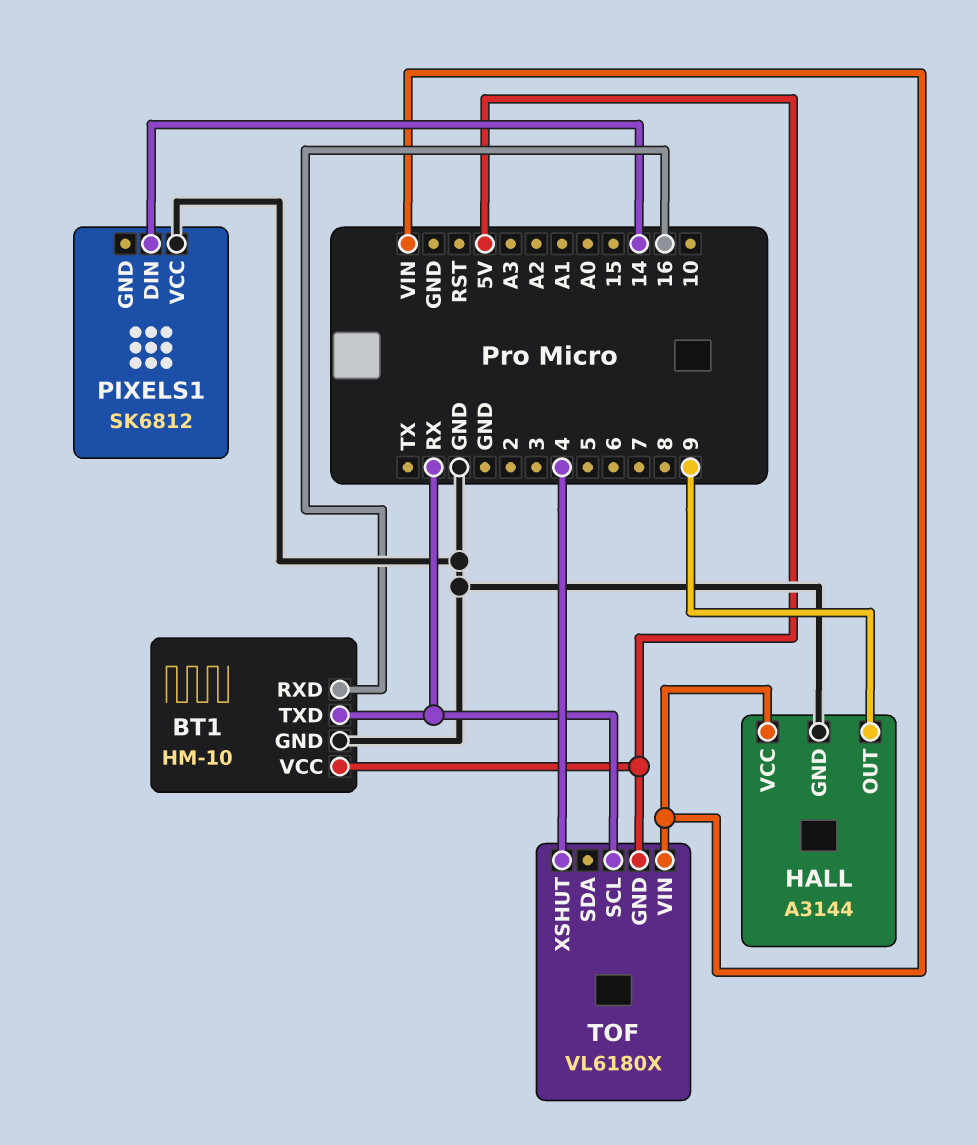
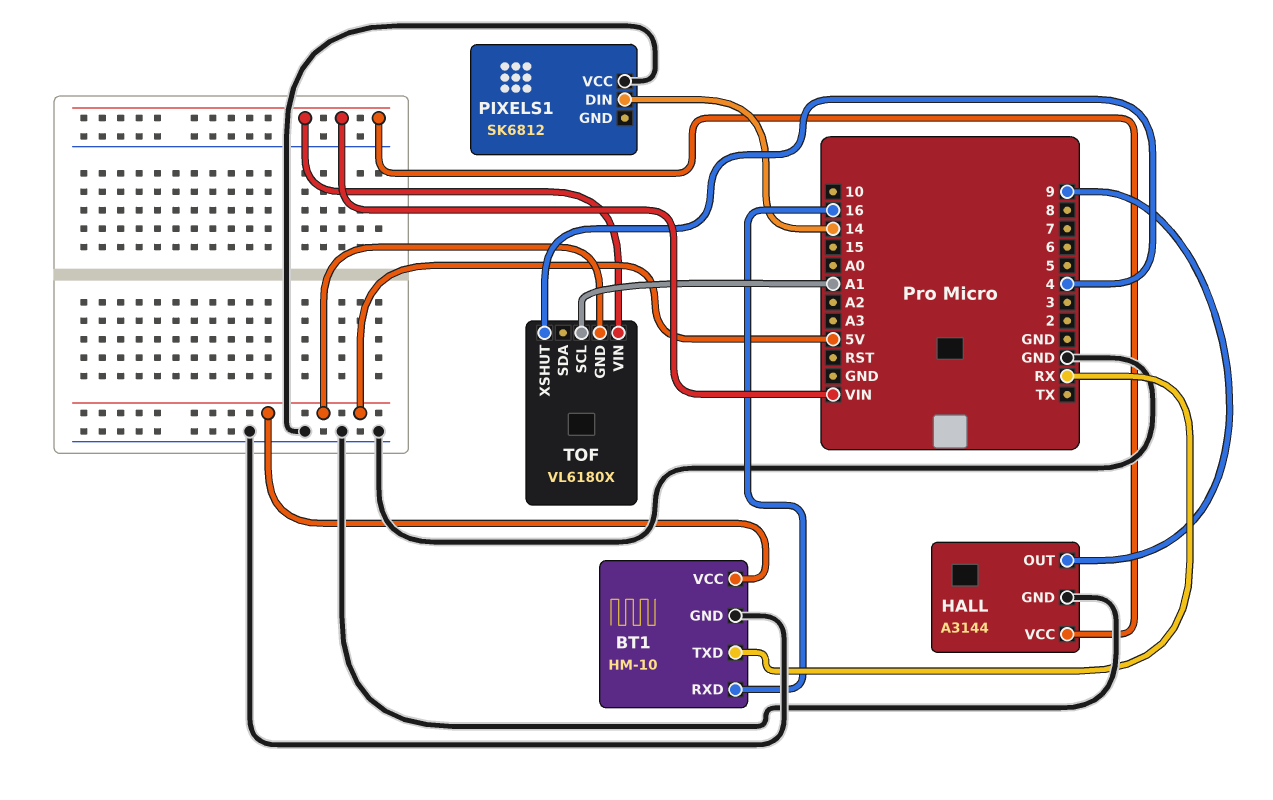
TOF pin SCL: RX -> A1

